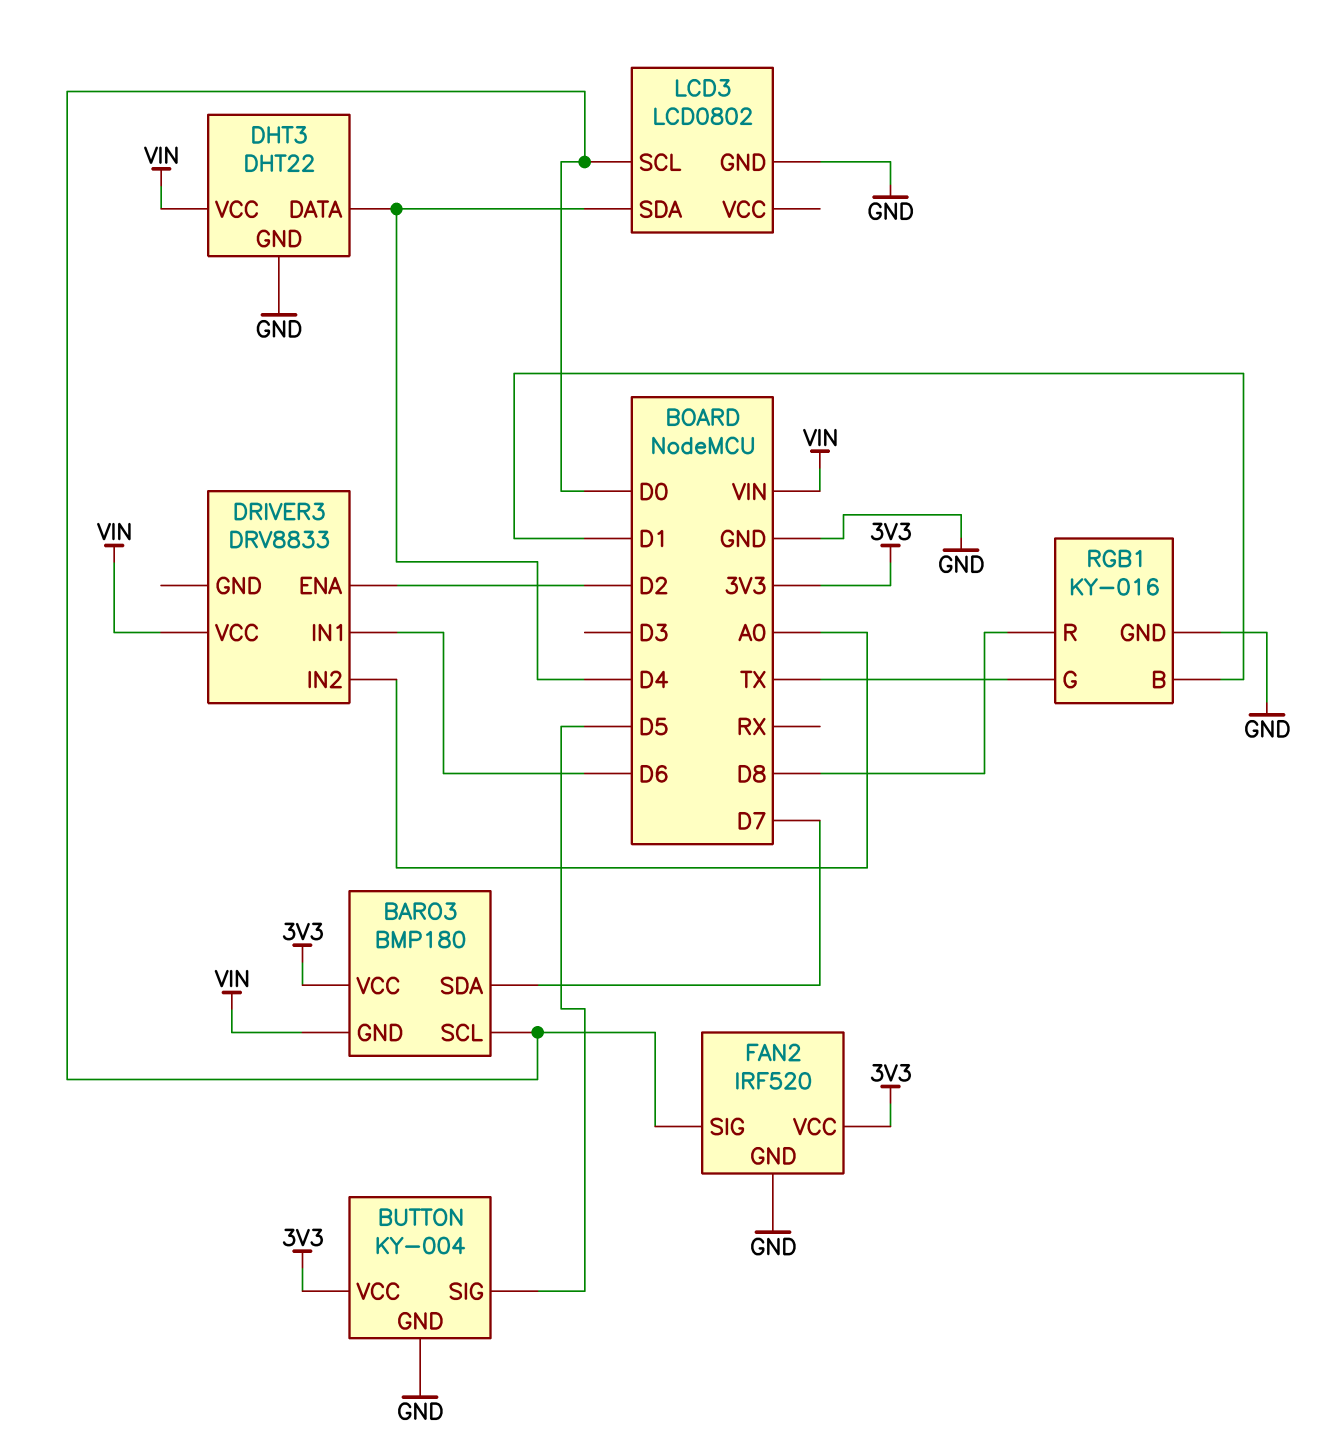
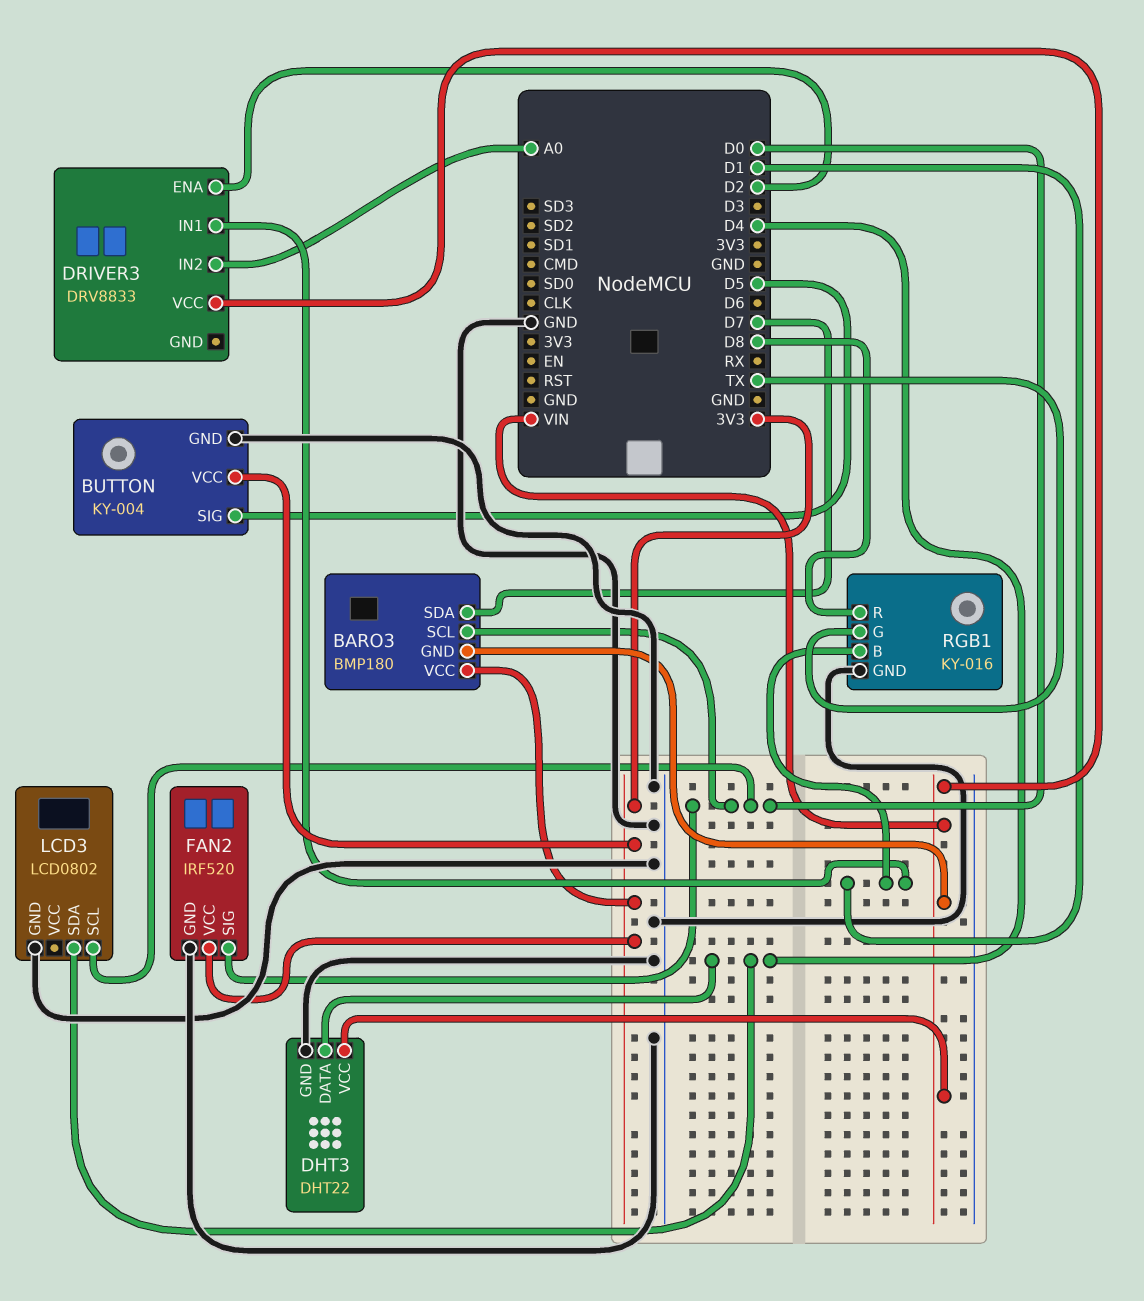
DRIVER3 pin IN1: D6 -> D1

